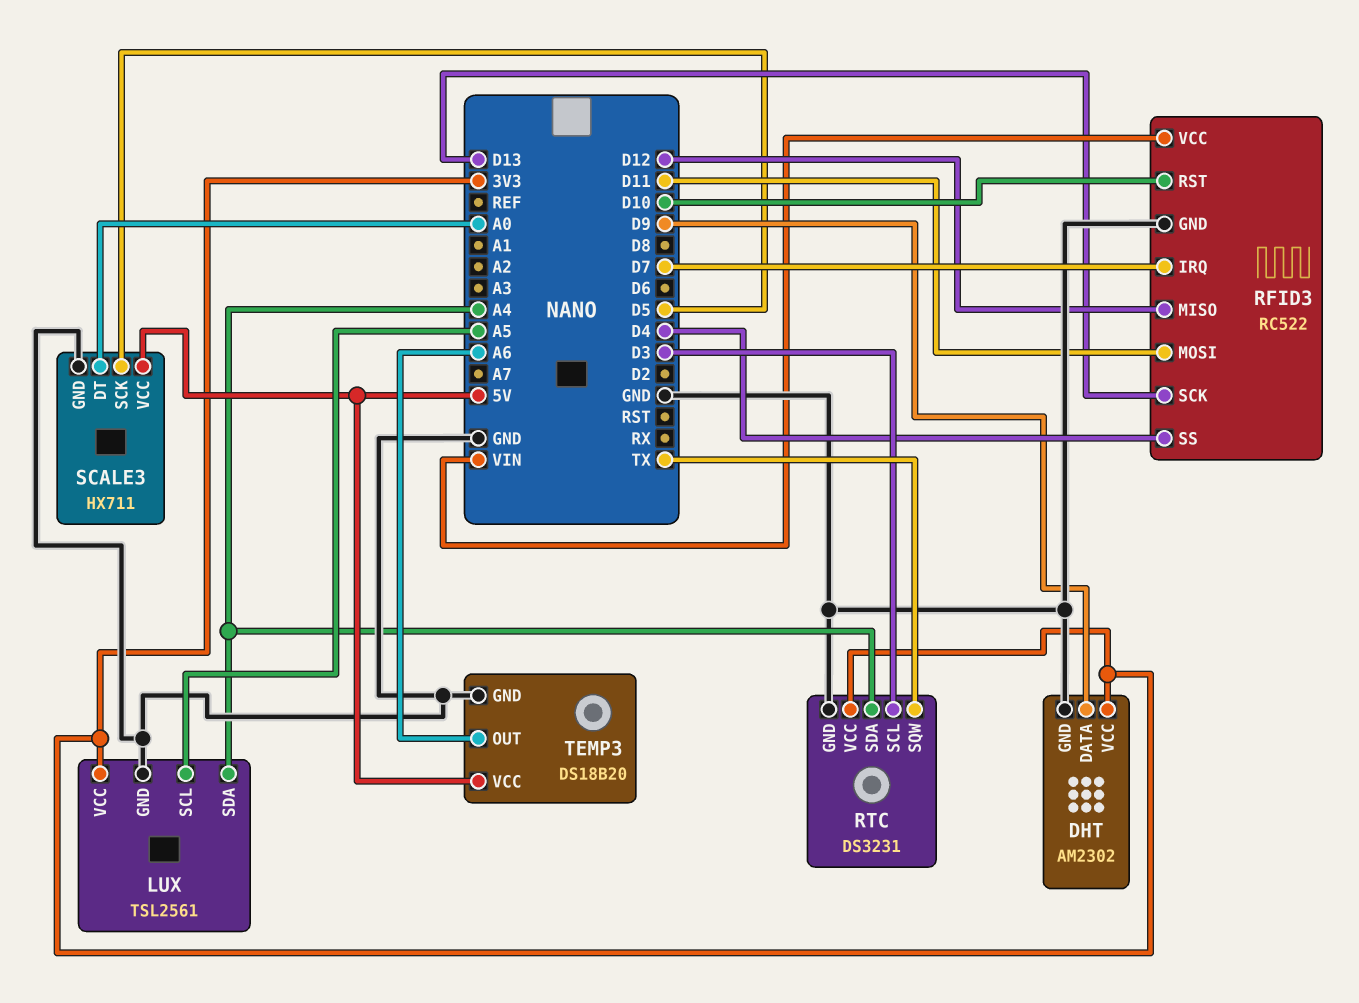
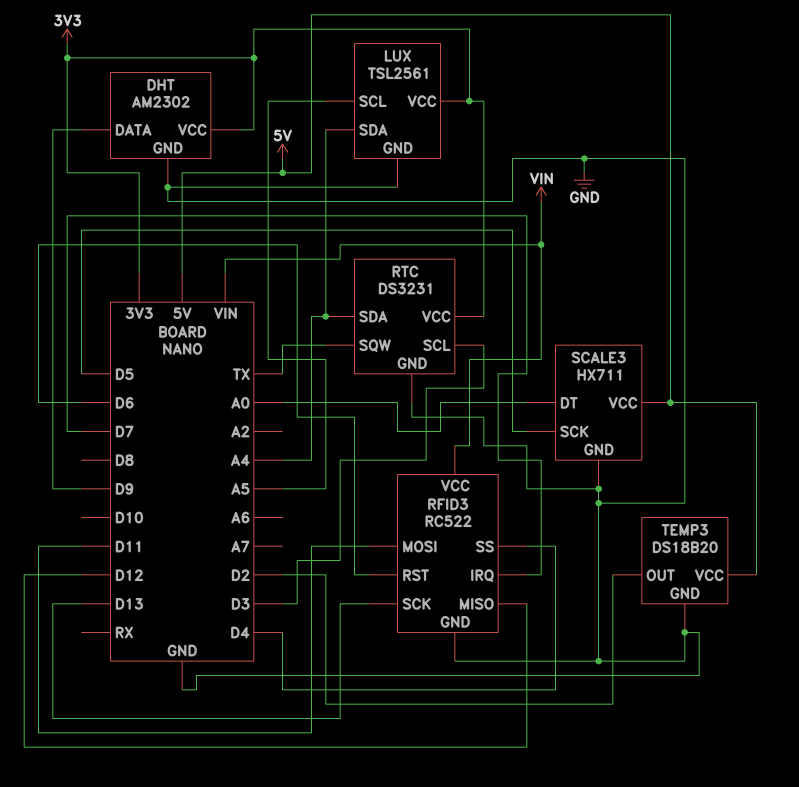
RFID3 pin RST: D10 -> D6
TEMP3 pin OUT: A6 -> D2

